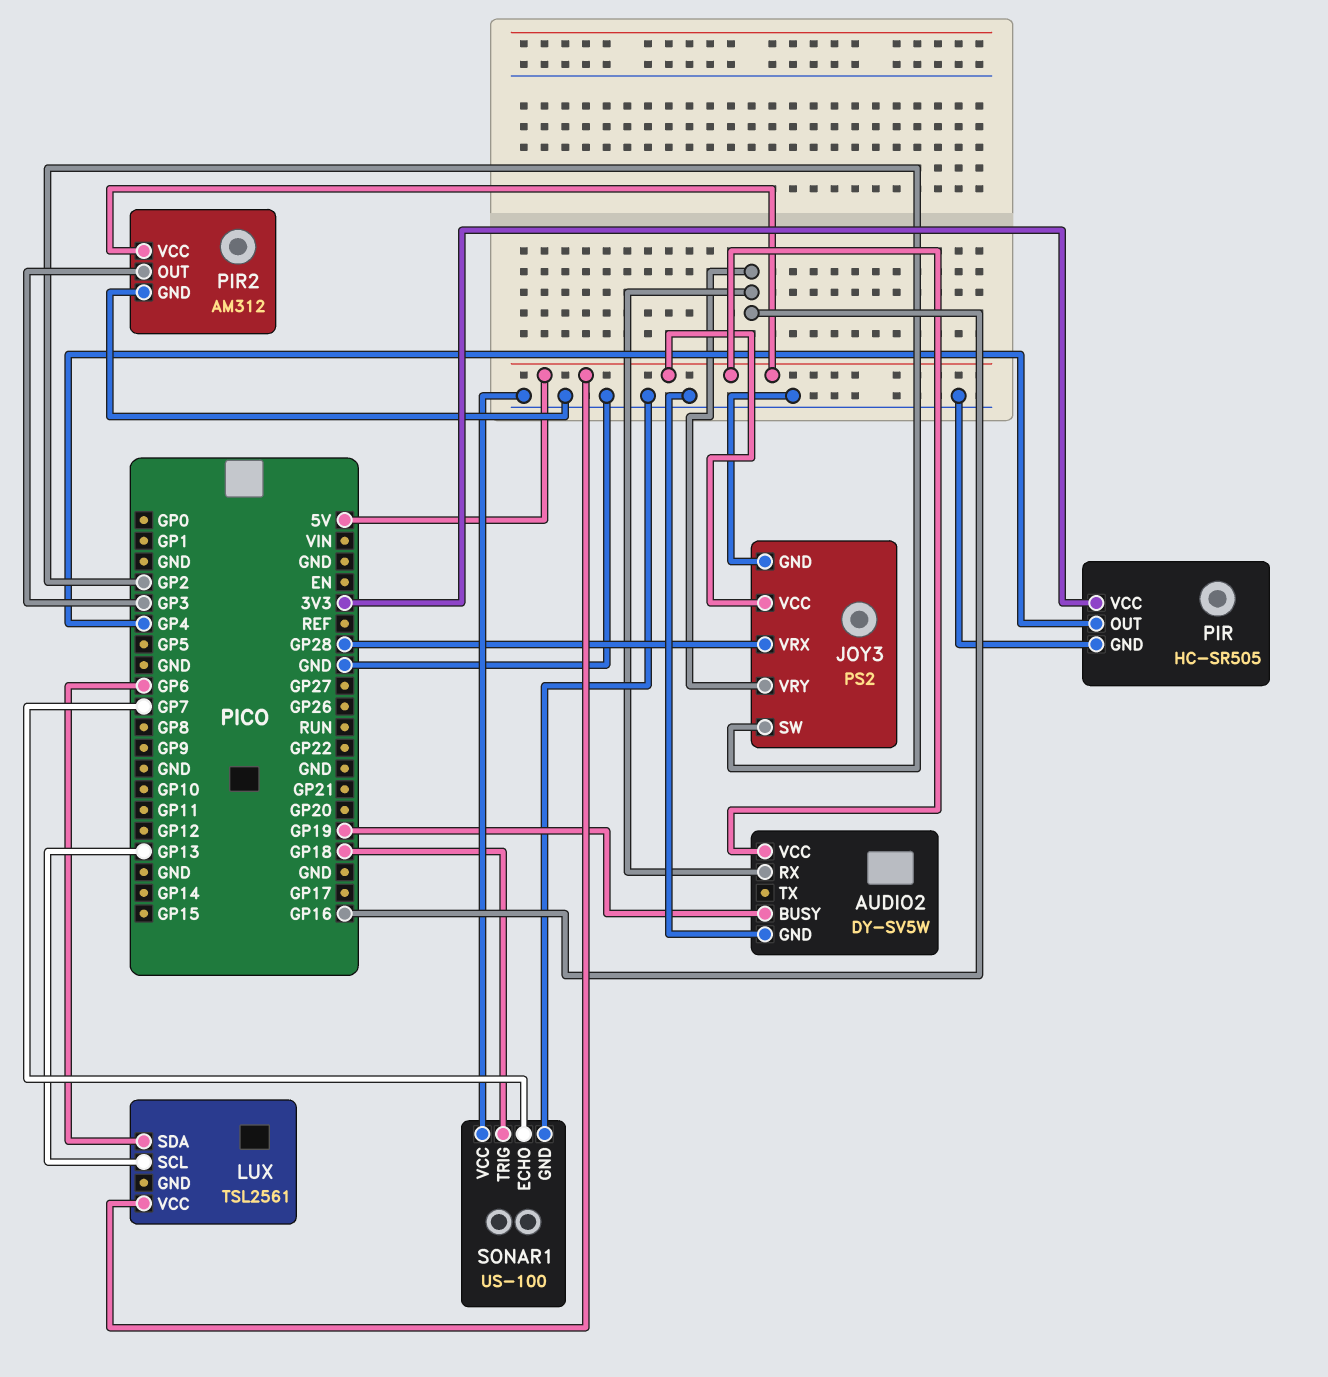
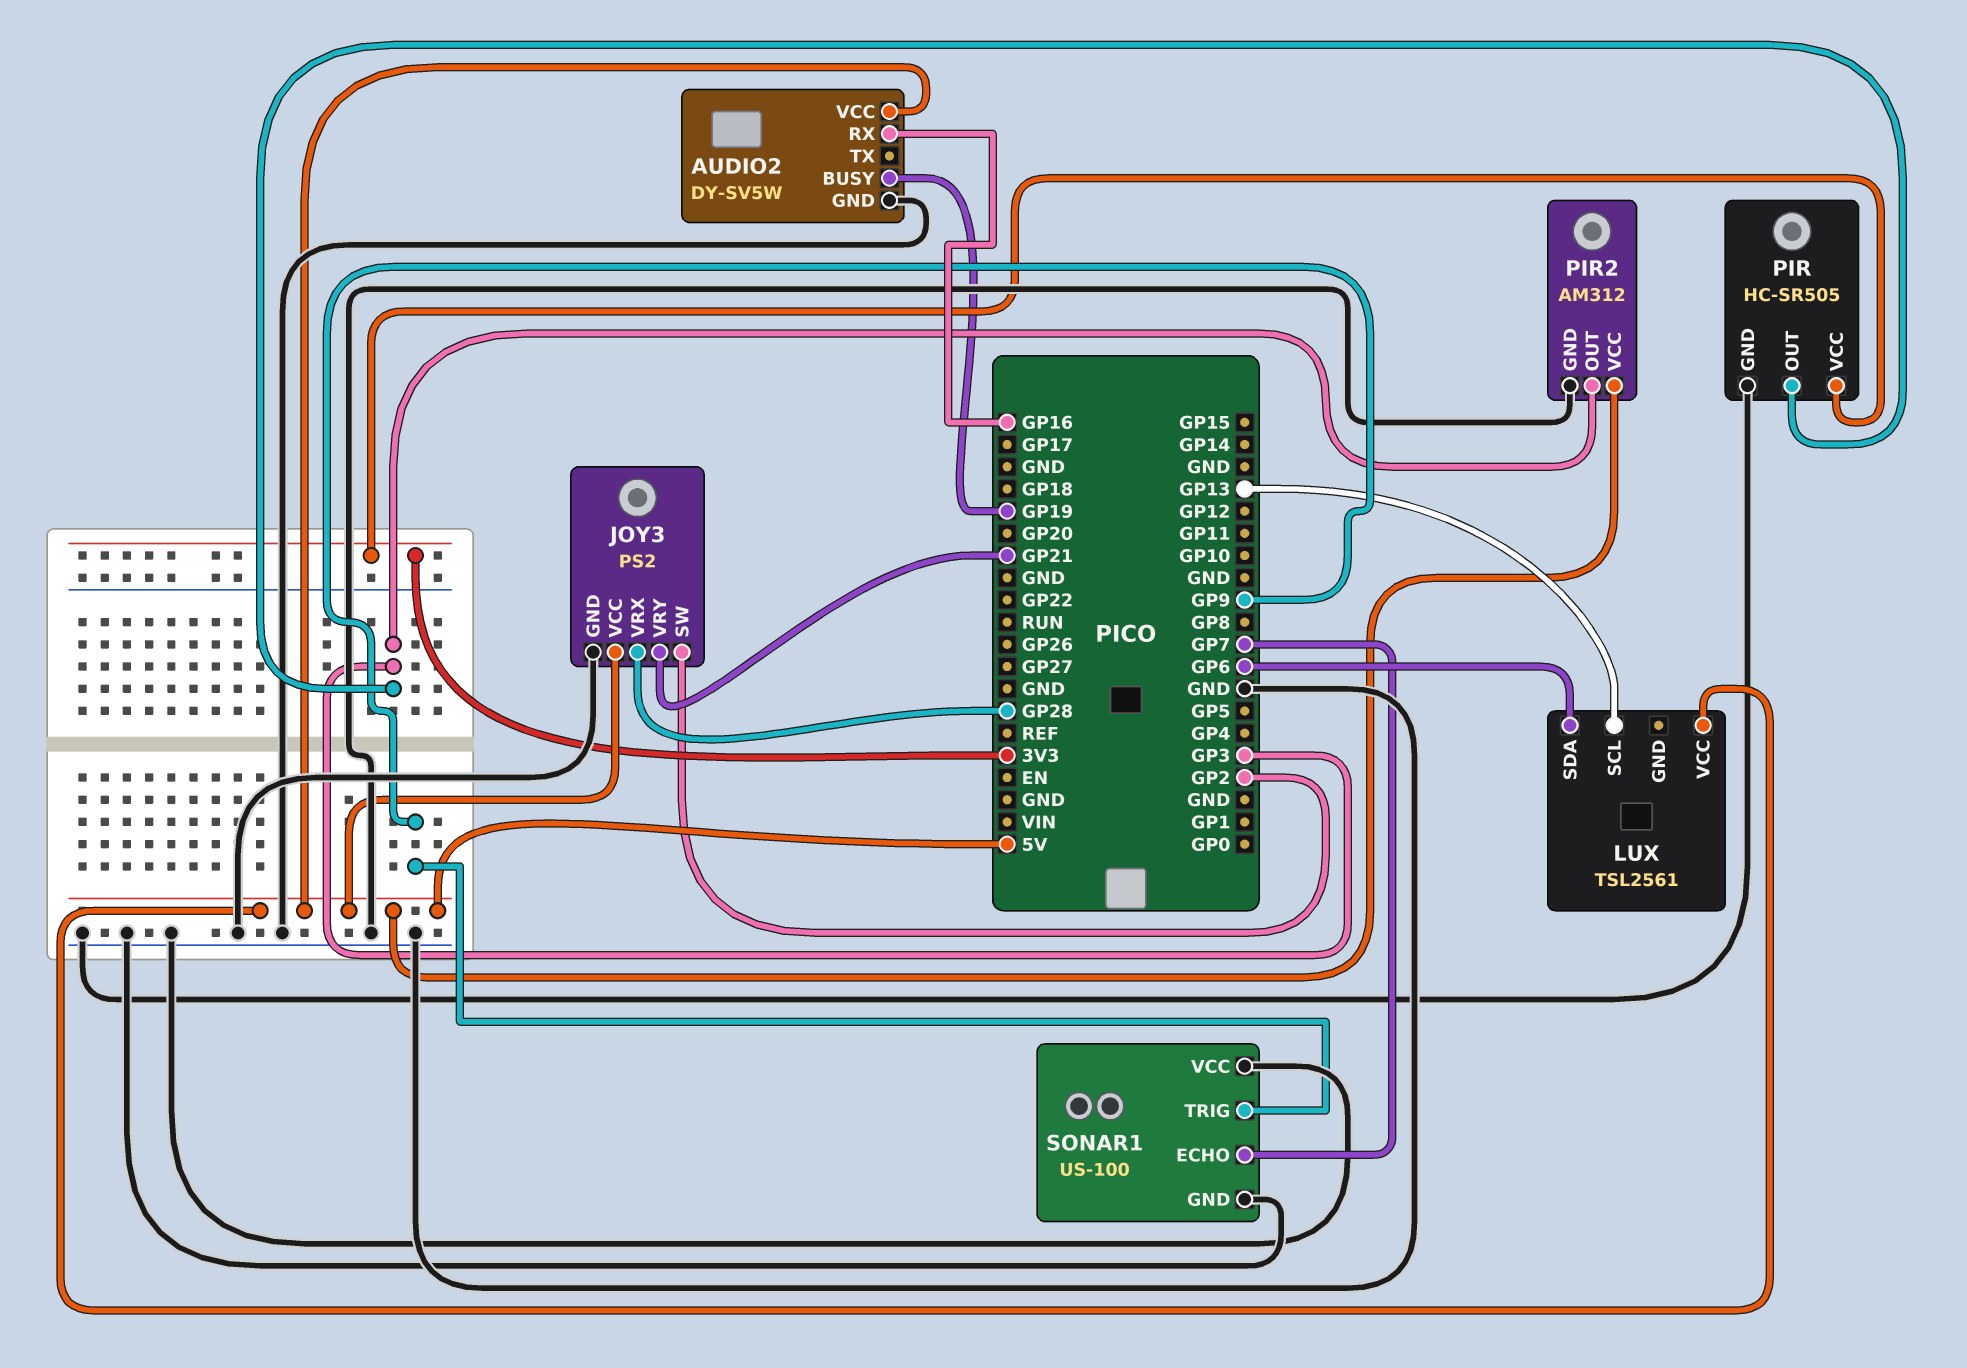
JOY3 pin VRY: GP16 -> GP21
PIR pin OUT: GP4 -> GP3
SONAR1 pin TRIG: GP18 -> GP9

